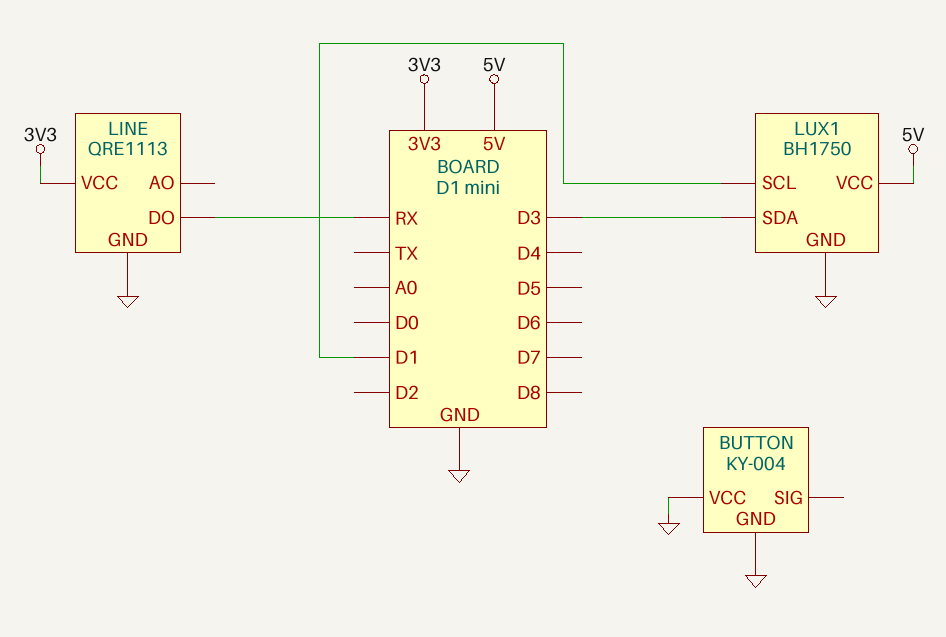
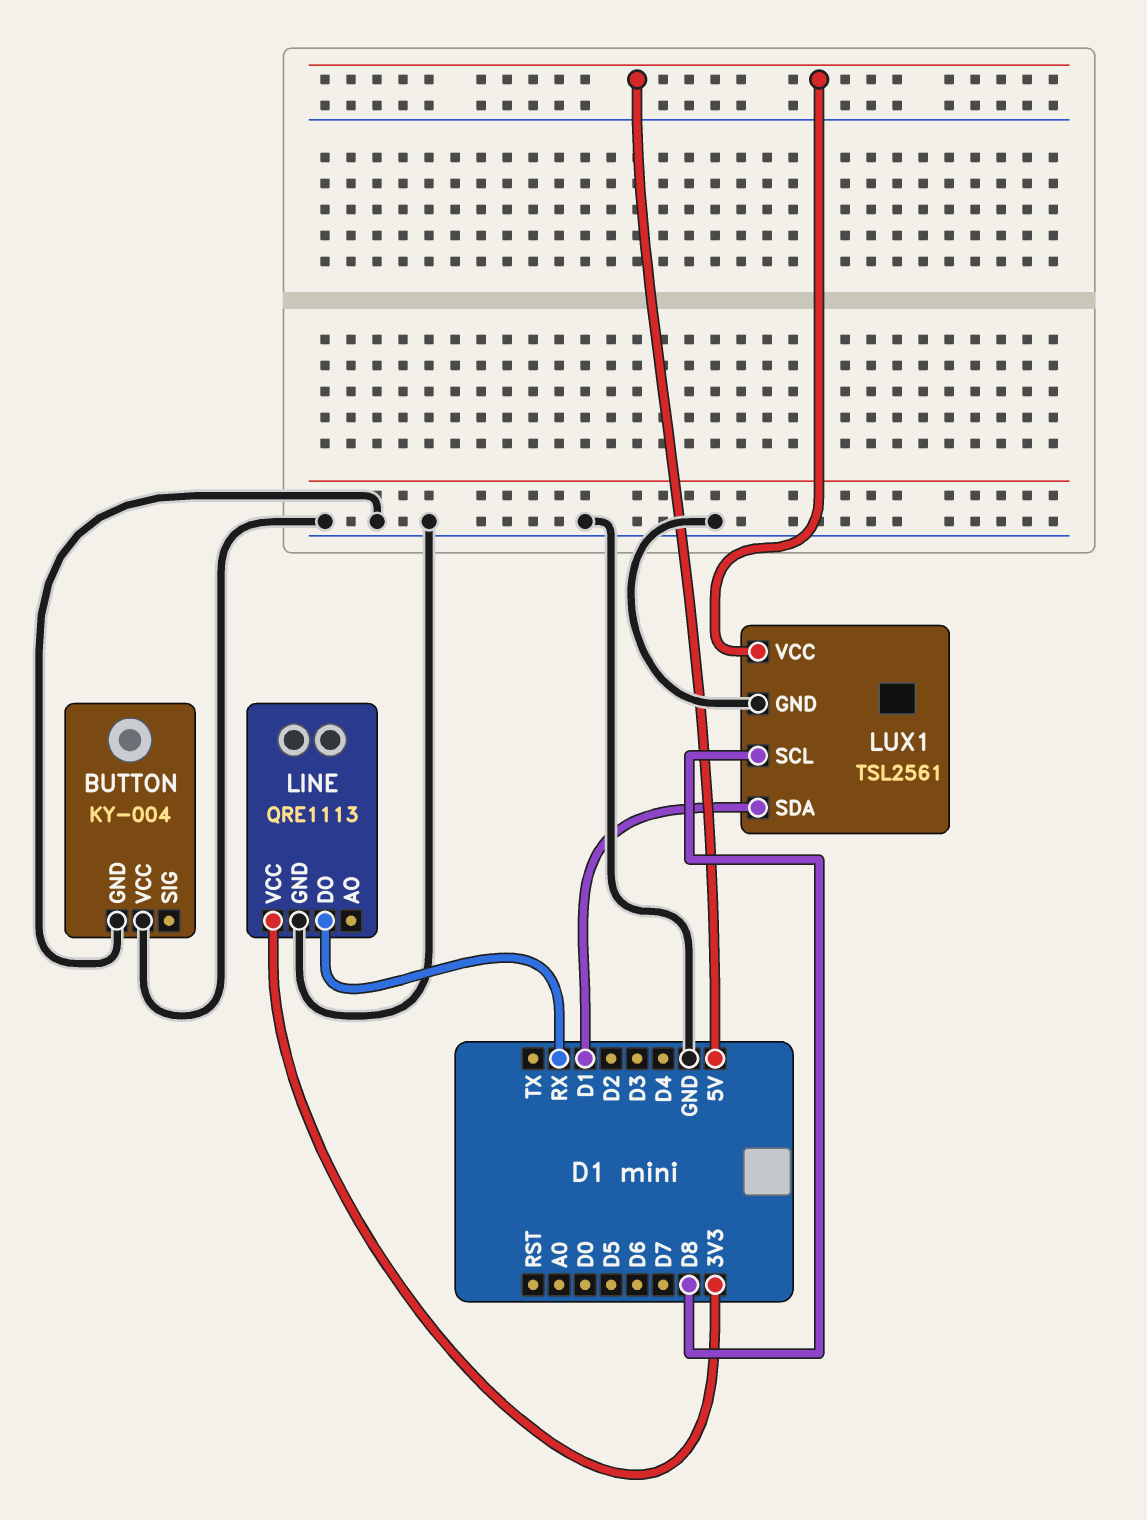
LUX1: BH1750 -> TSL2561
LUX1 pin SCL: D1 -> D8
LUX1 pin SDA: D3 -> D1

